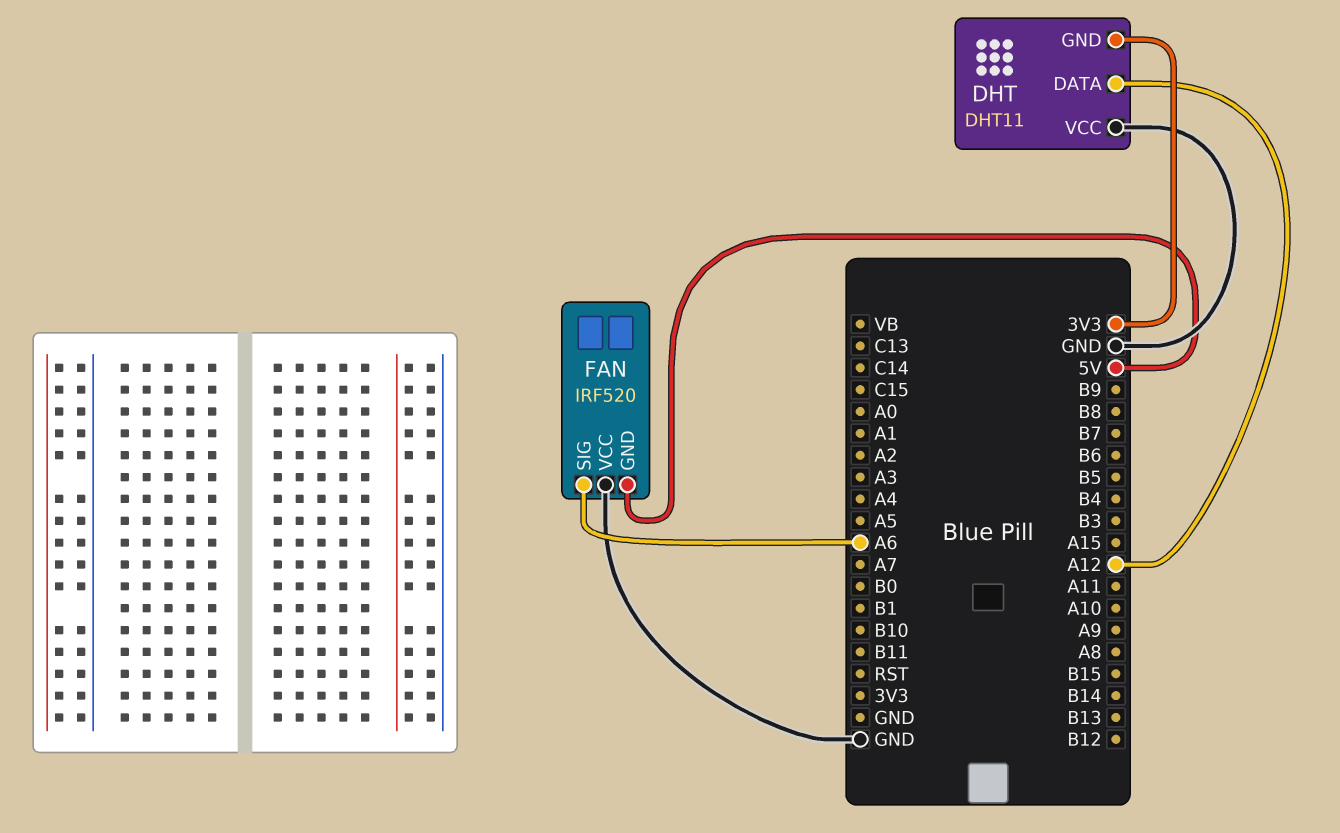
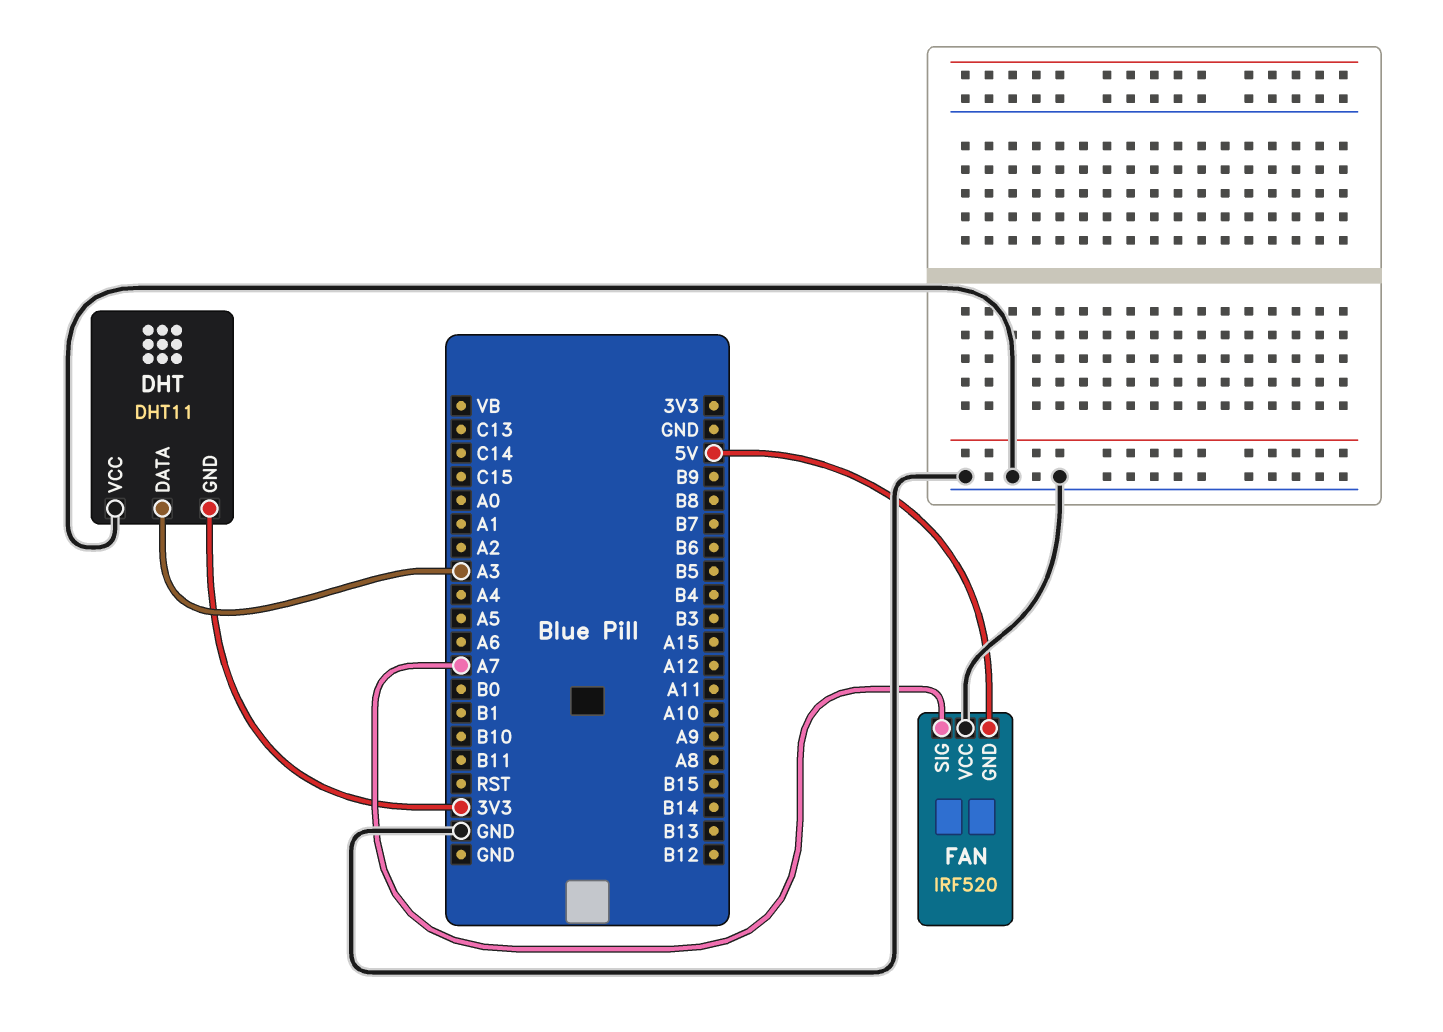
DHT pin DATA: A12 -> A3
FAN pin SIG: A6 -> A7

